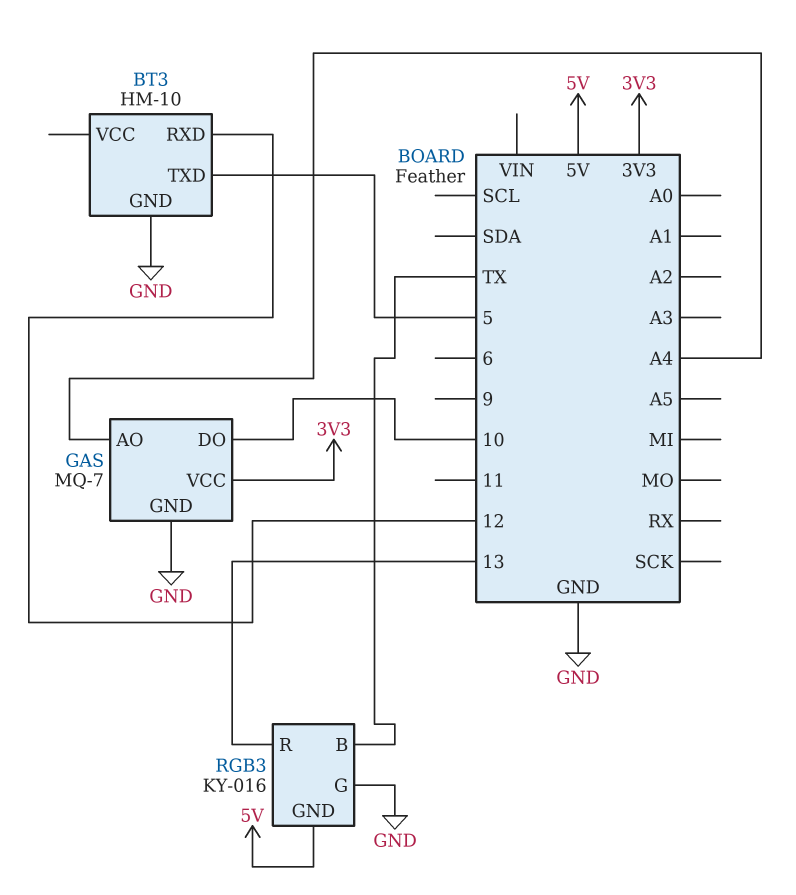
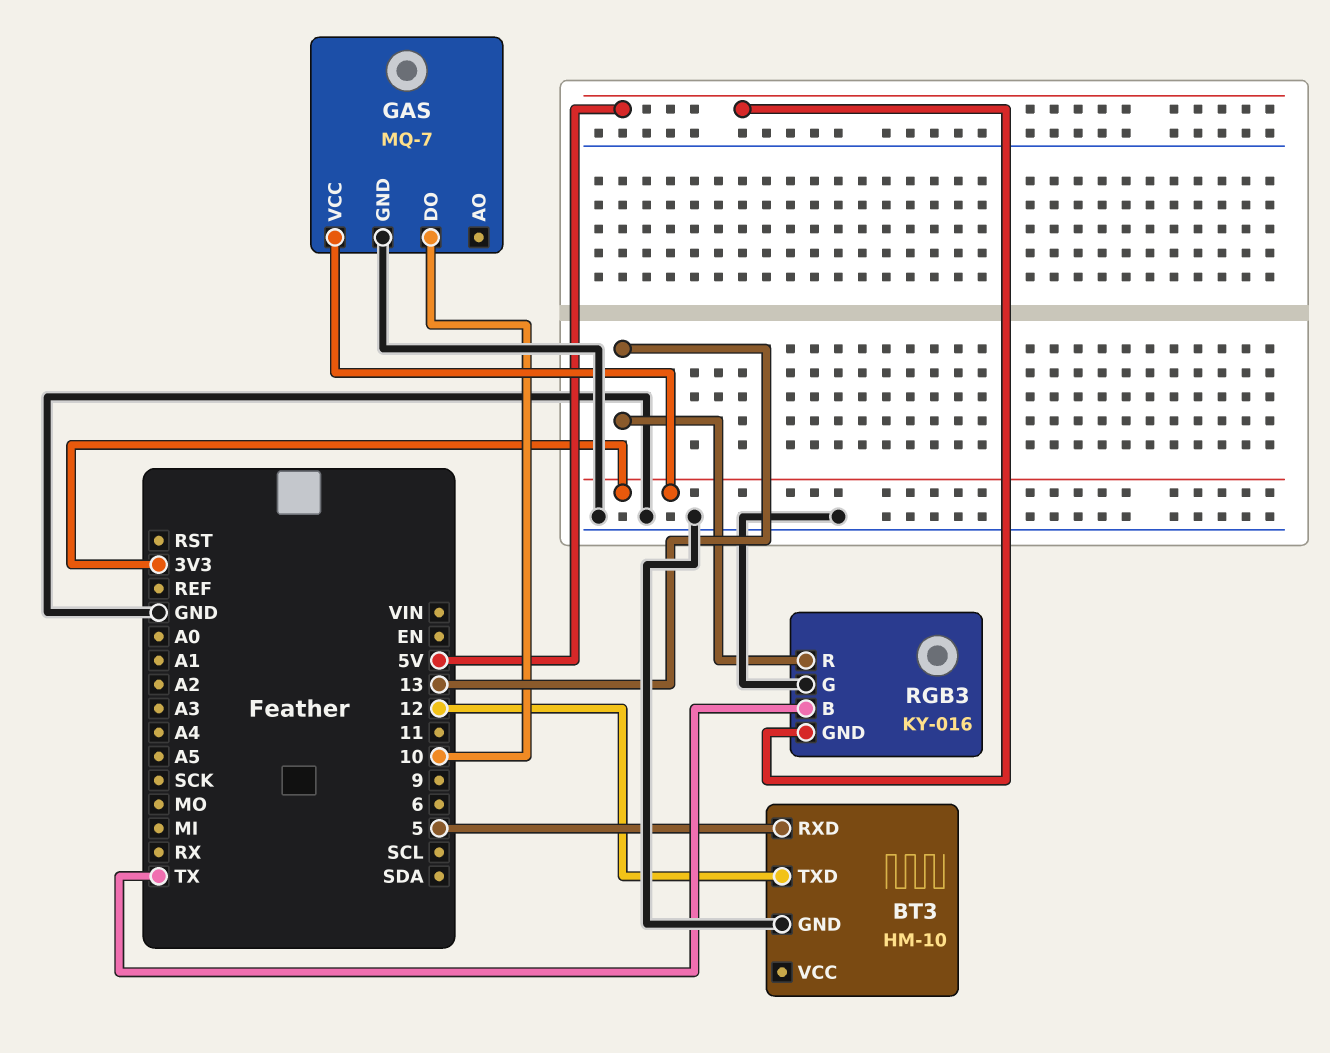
BT3 pin RXD: 12 -> 5
BT3 pin TXD: 5 -> 12
GAS pin AO: A4 -> none

